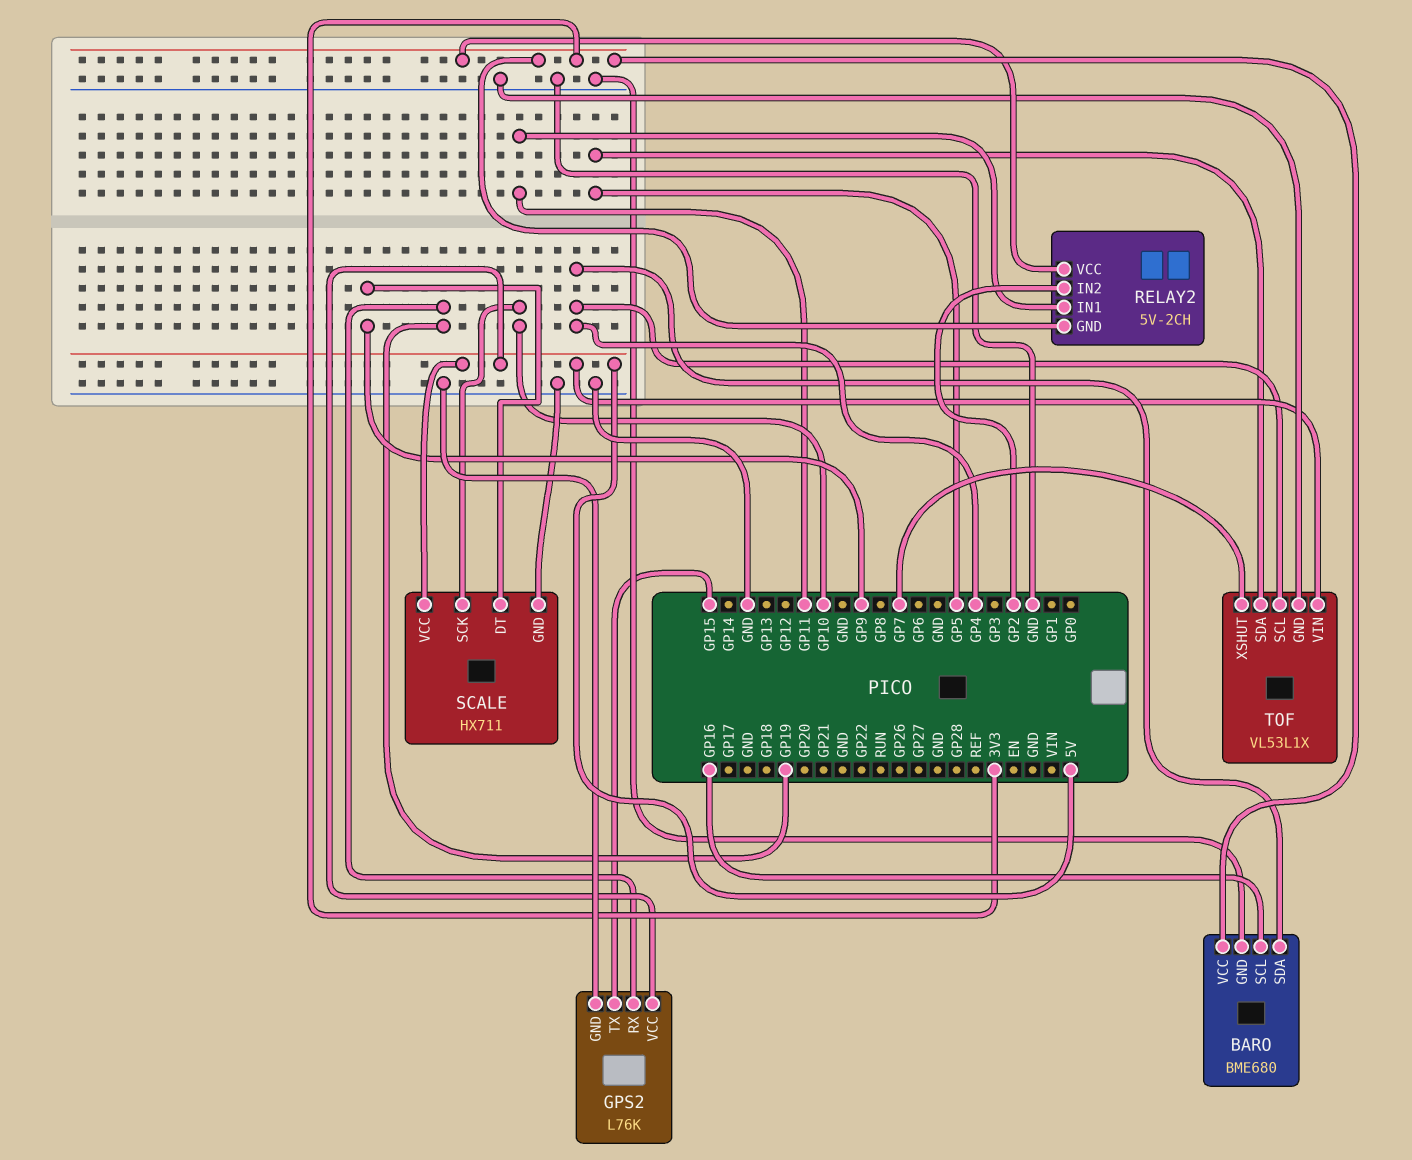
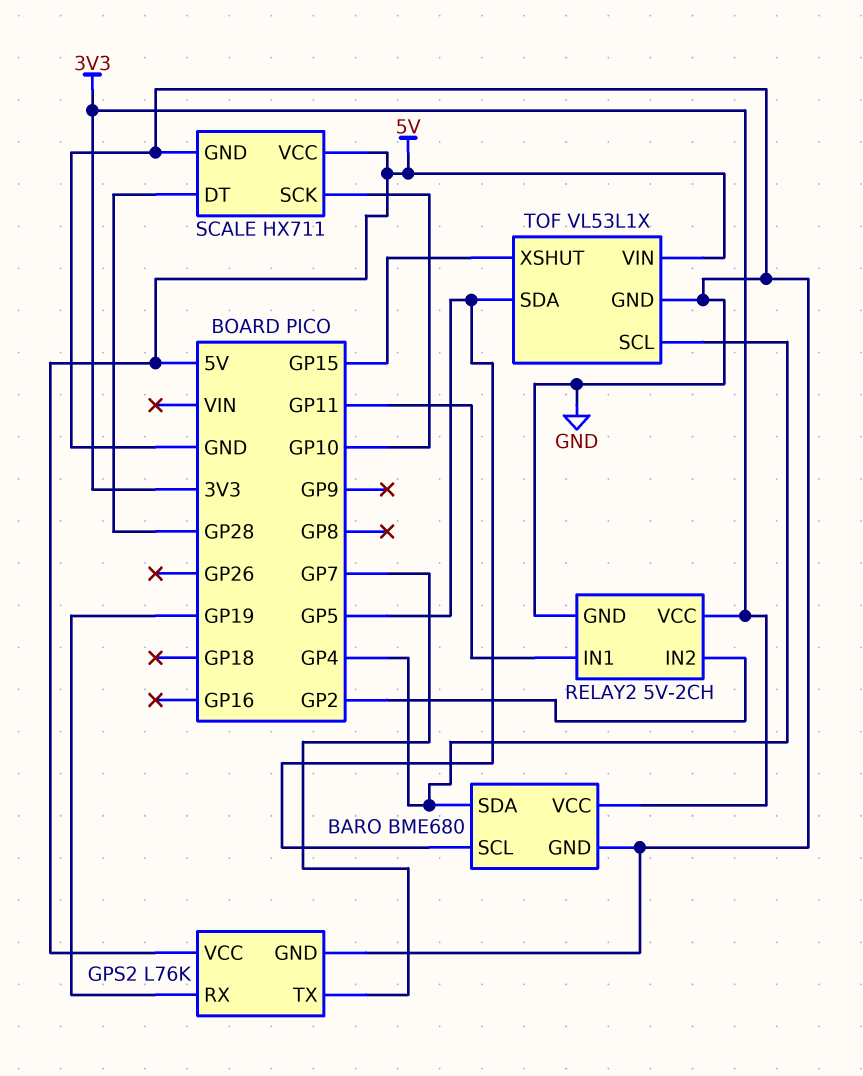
BARO pin SCL: GP16 -> GP5
GPS2 pin TX: GP15 -> GP7
RELAY2 pin GND: 3V3 -> GND
SCALE pin DT: GP9 -> GP28
TOF pin XSHUT: GP7 -> GP15

